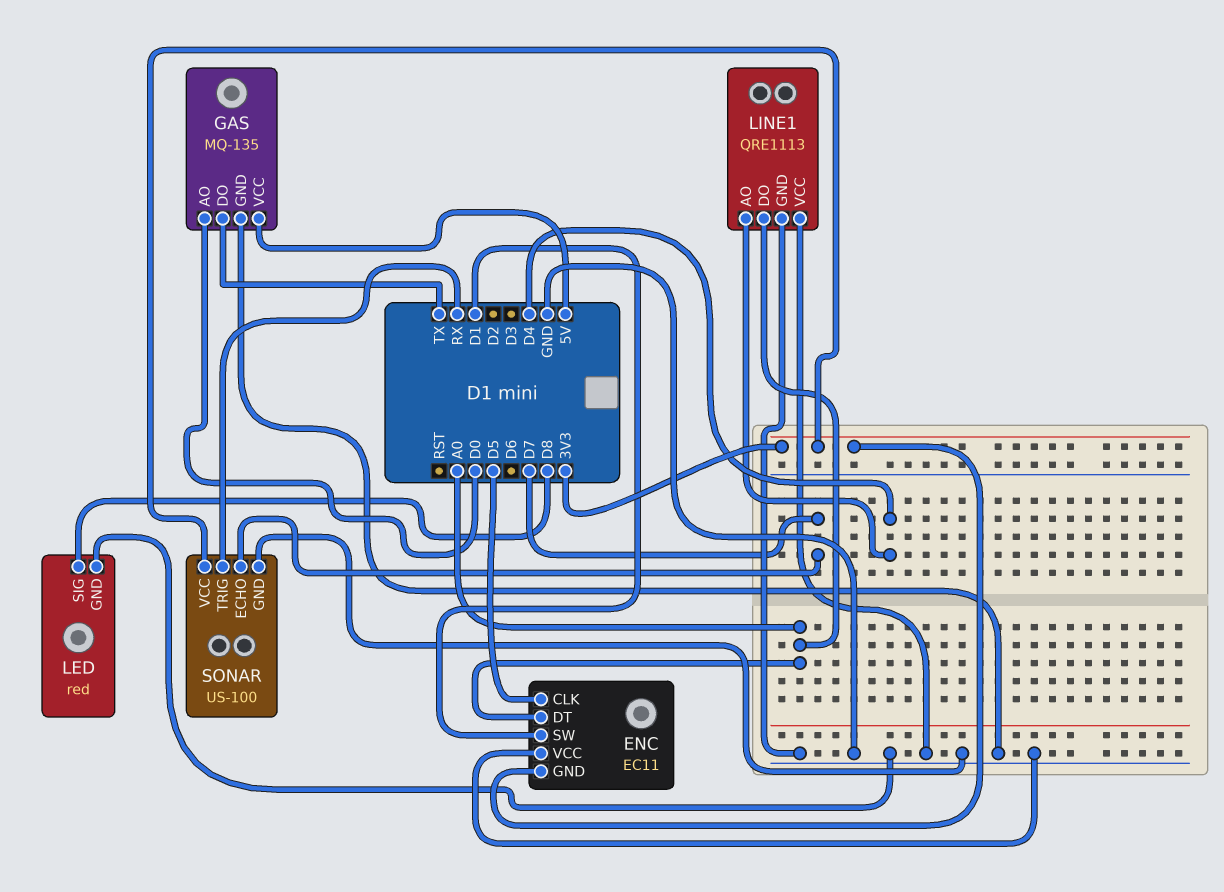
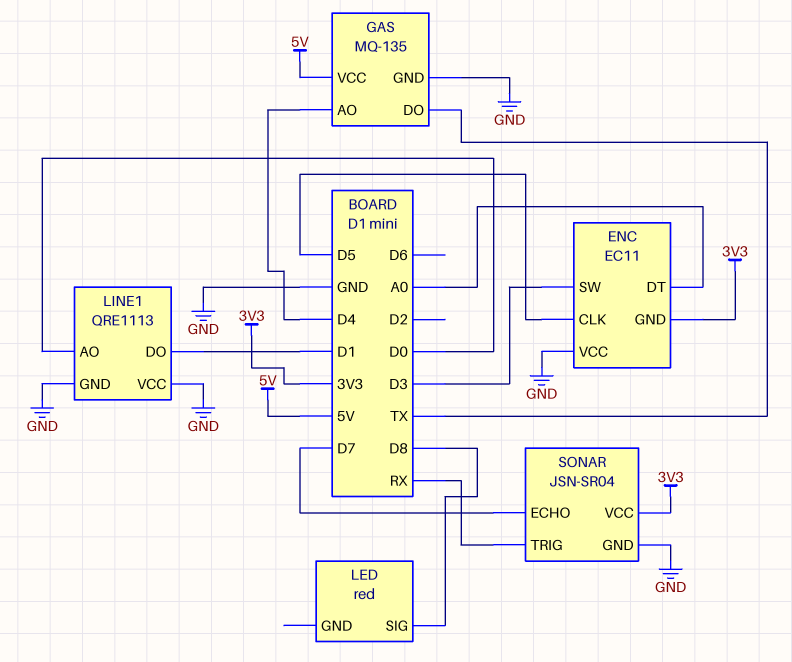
ENC pin SW: D1 -> D3
GAS pin AO: D0 -> D4
LED pin GND: GND -> none
LINE1 pin AO: D4 -> D0
LINE1 pin DO: A0 -> D1
SONAR: US-100 -> JSN-SR04

